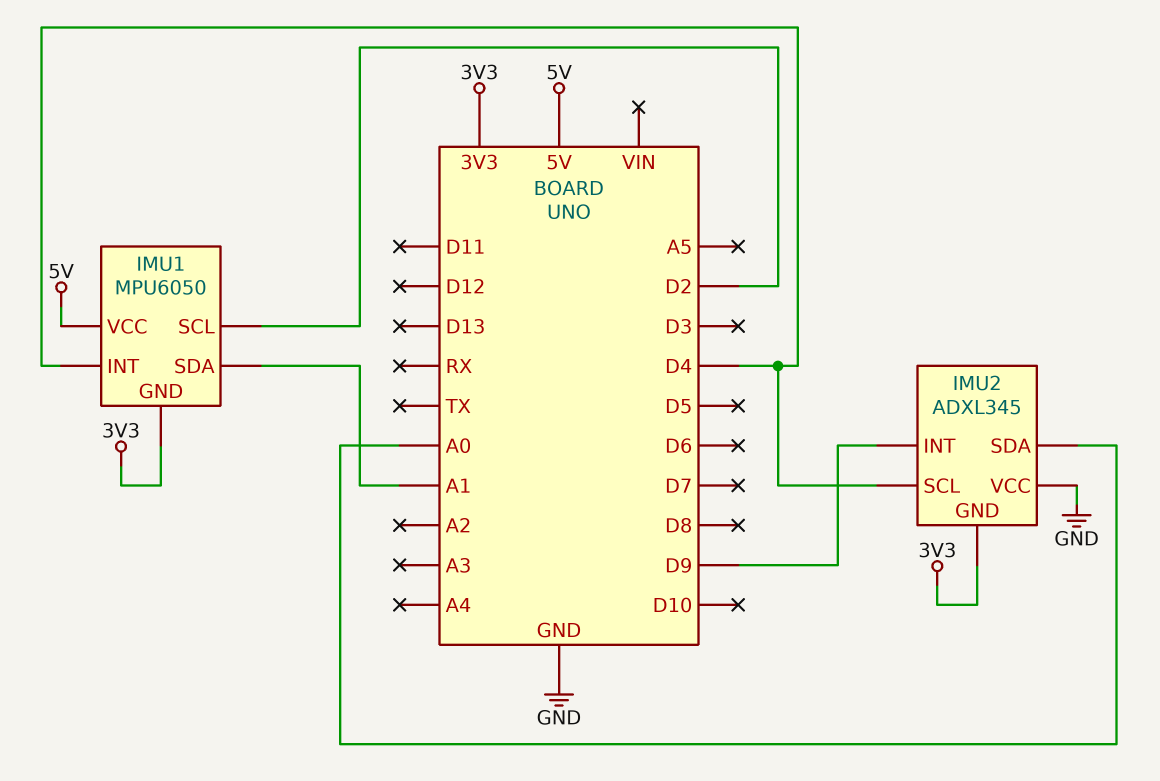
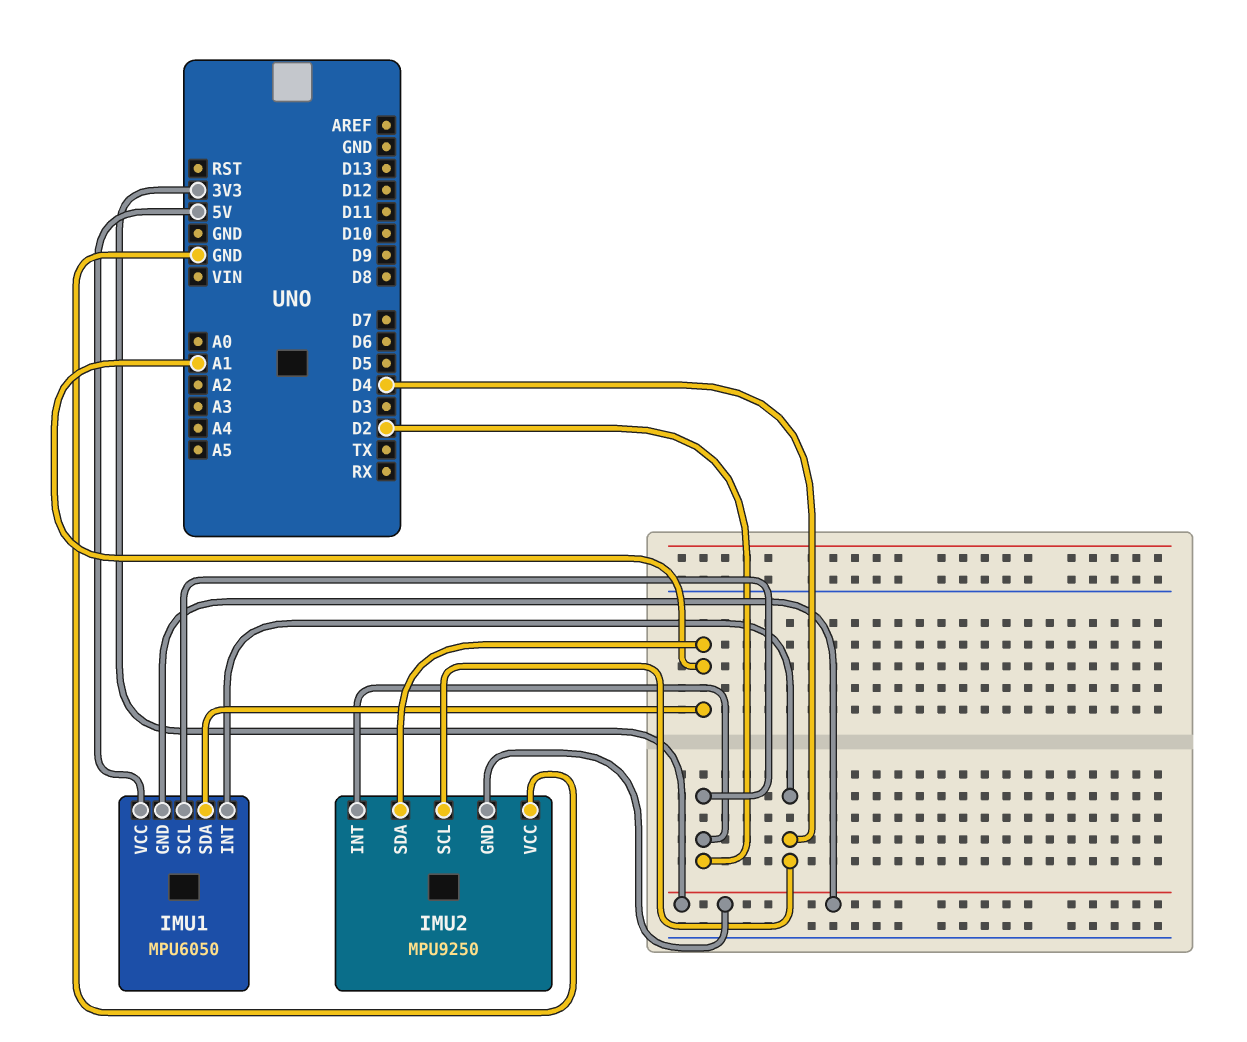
IMU2: ADXL345 -> MPU9250
IMU2 pin INT: D9 -> D2
IMU2 pin SDA: A0 -> A1

